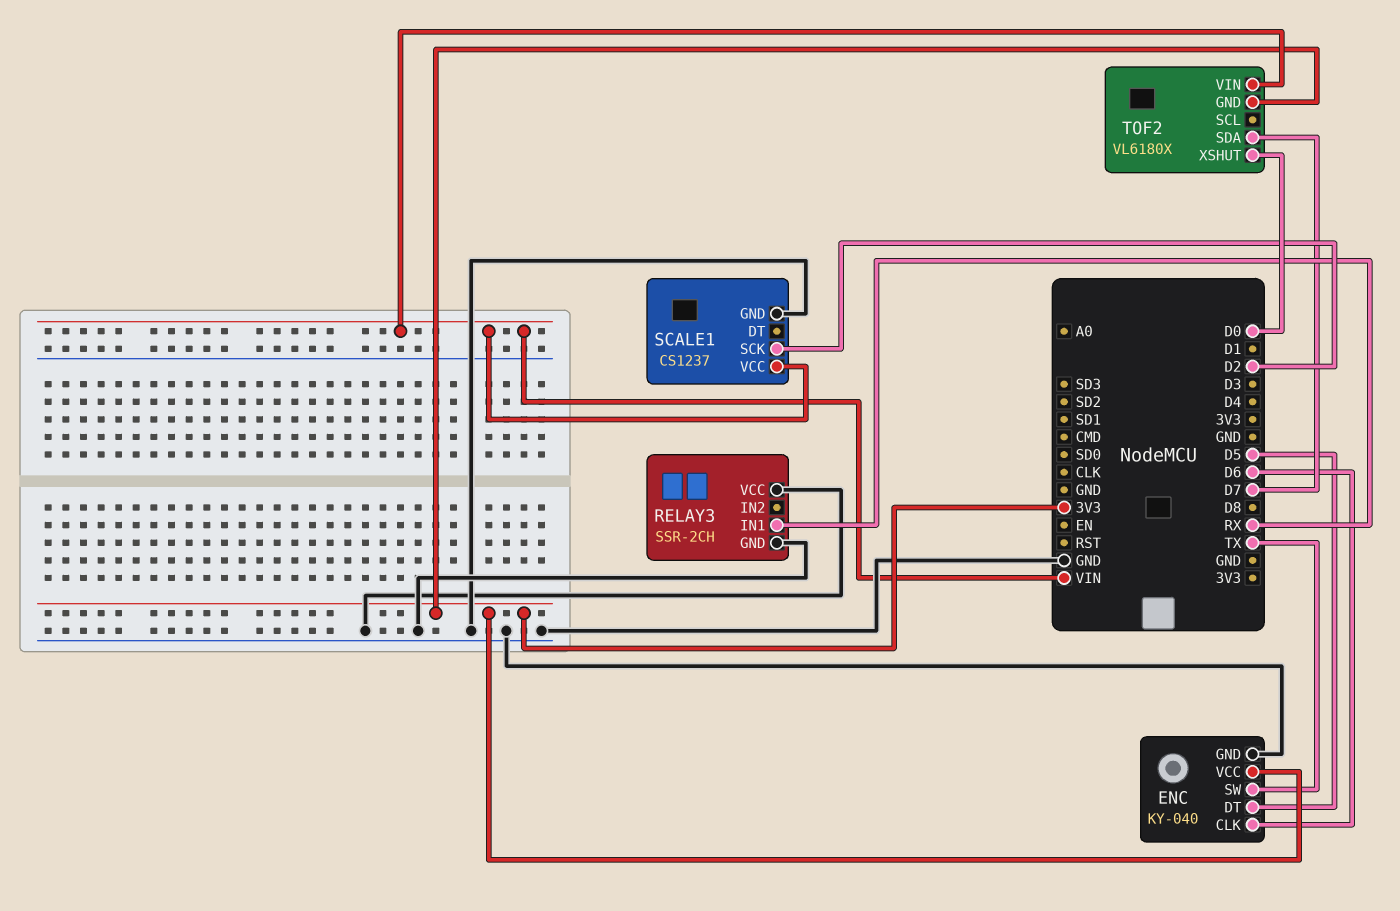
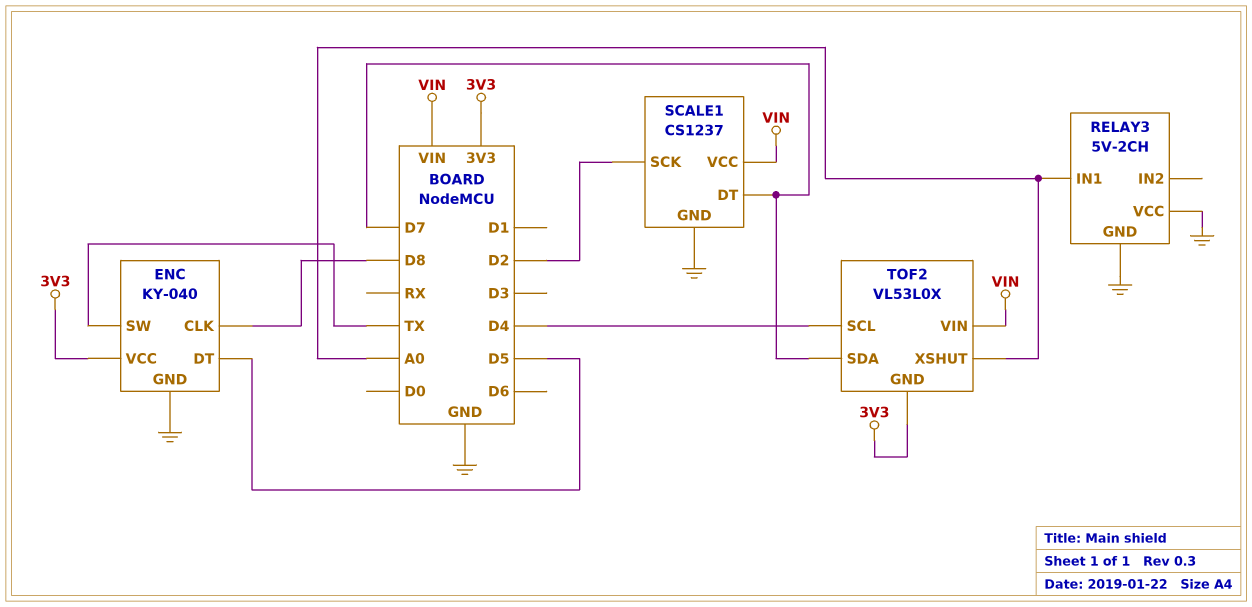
ENC pin CLK: D6 -> D8
RELAY3: SSR-2CH -> 5V-2CH
RELAY3 pin IN1: RX -> A0
SCALE1 pin DT: none -> D7
TOF2: VL6180X -> VL53L0X
TOF2 pin SCL: none -> D4
TOF2 pin XSHUT: D0 -> A0

